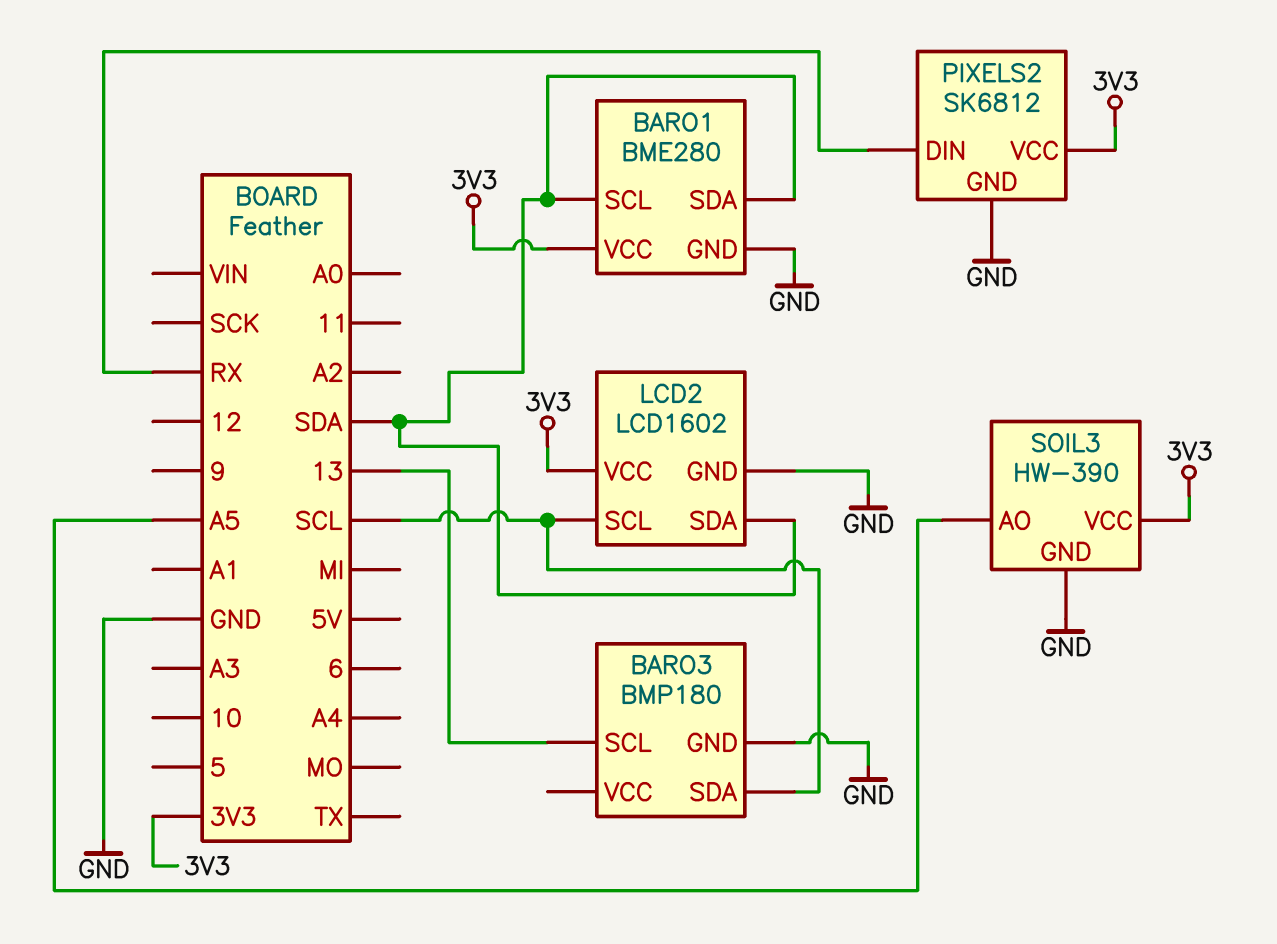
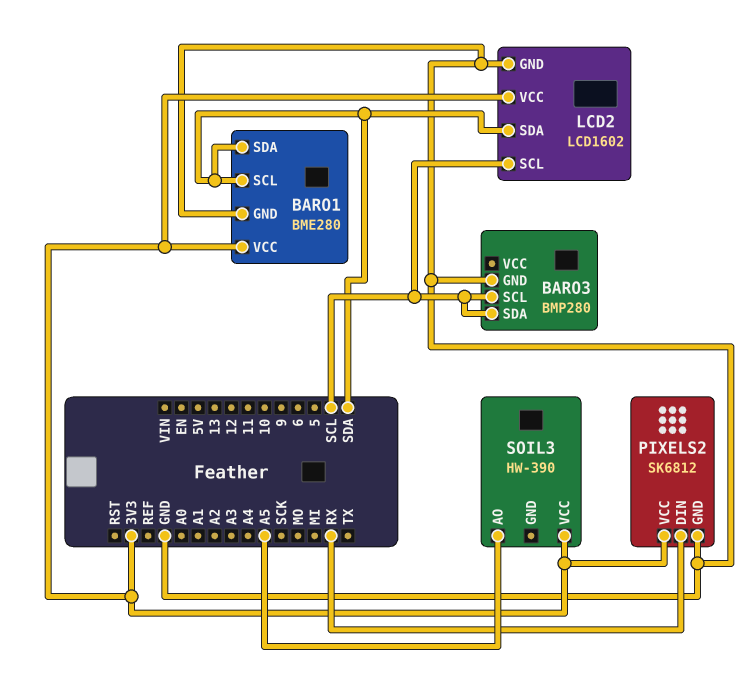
BARO3: BMP180 -> BMP280
BARO3 pin SCL: 13 -> SCL
SOIL3 pin GND: GND -> none

